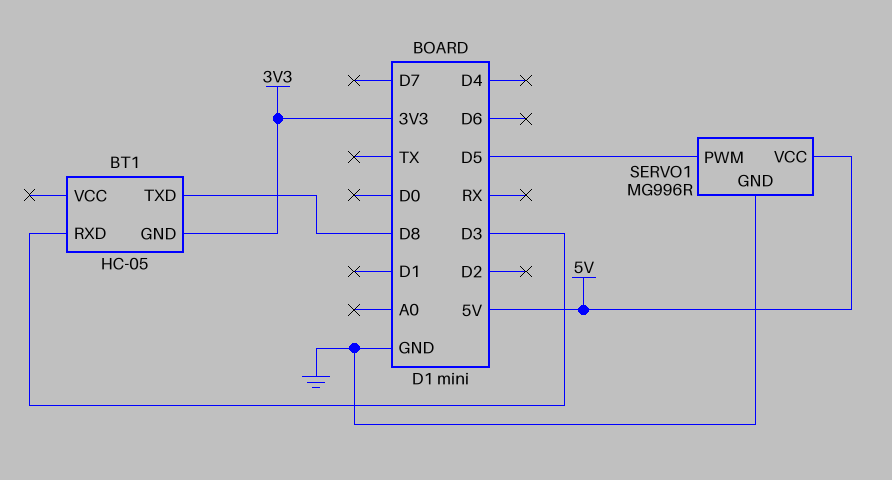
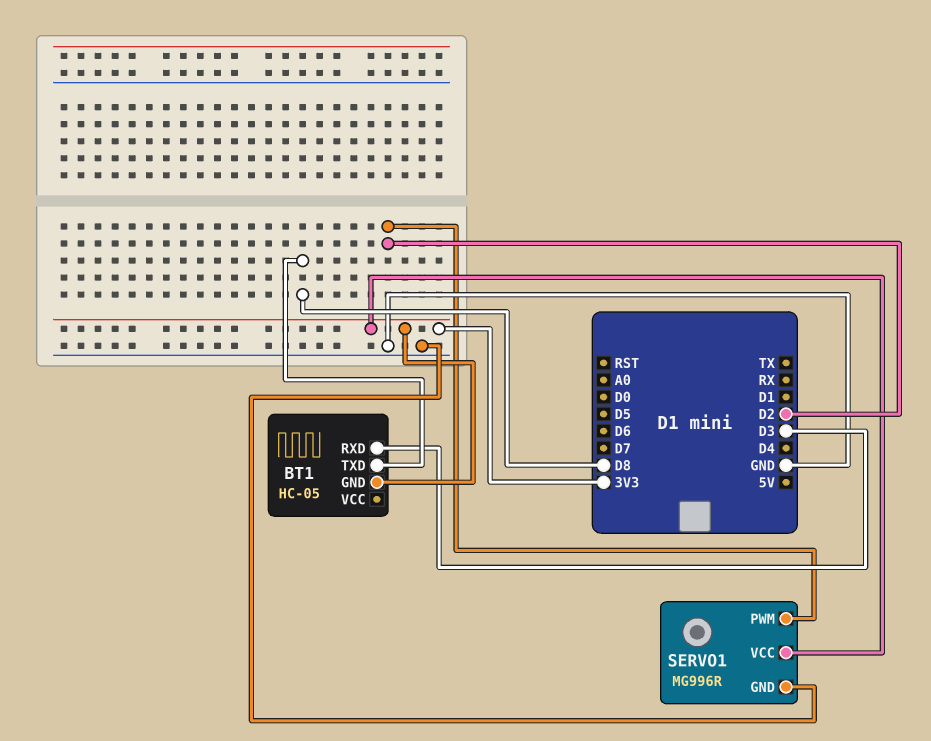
SERVO1 pin PWM: D5 -> D2
SERVO1 pin VCC: 5V -> 3V3

